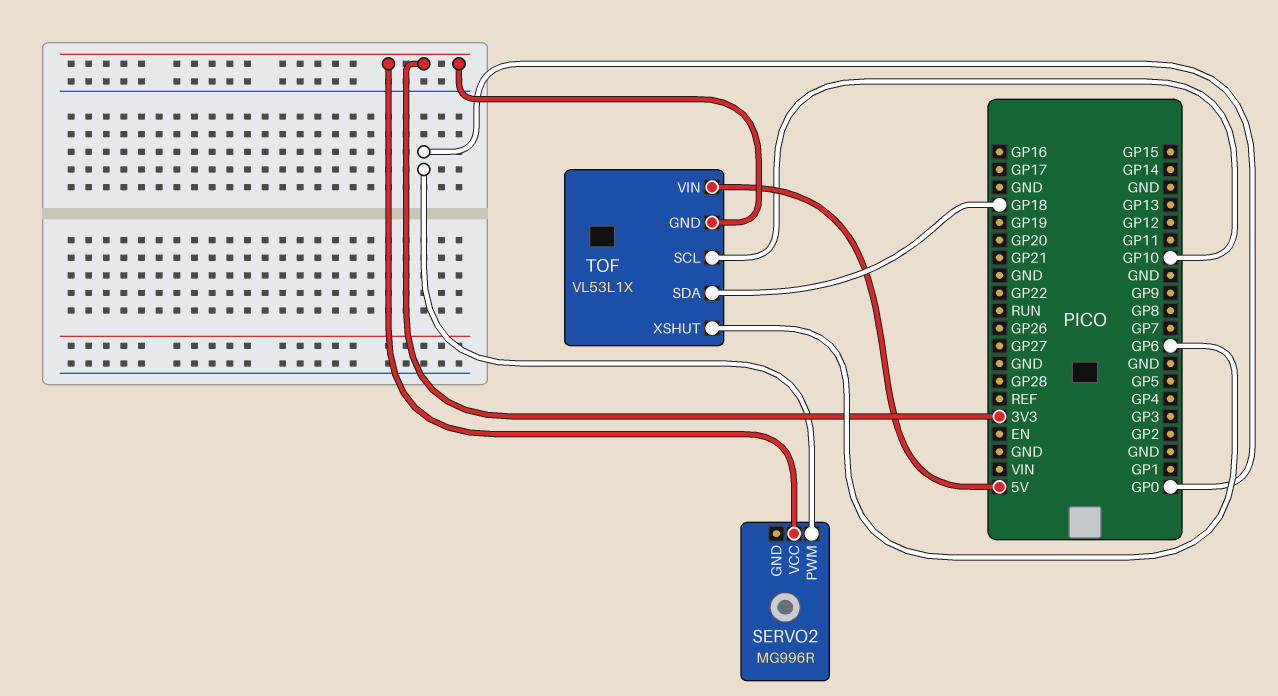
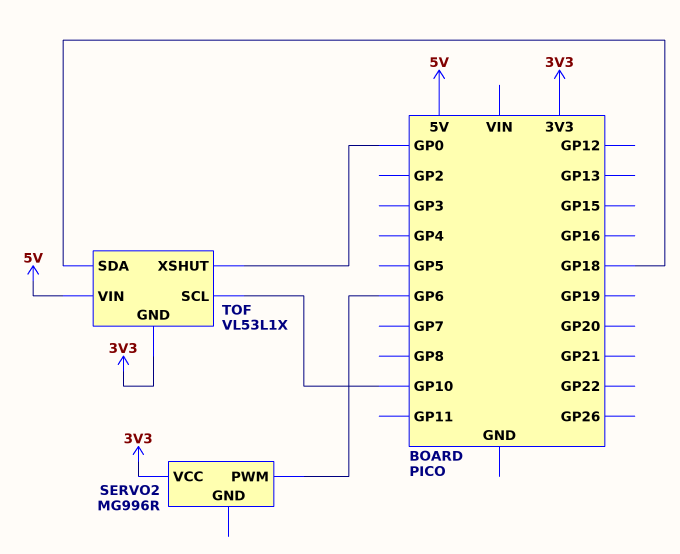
SERVO2 pin PWM: GP0 -> GP6
TOF pin XSHUT: GP6 -> GP0

